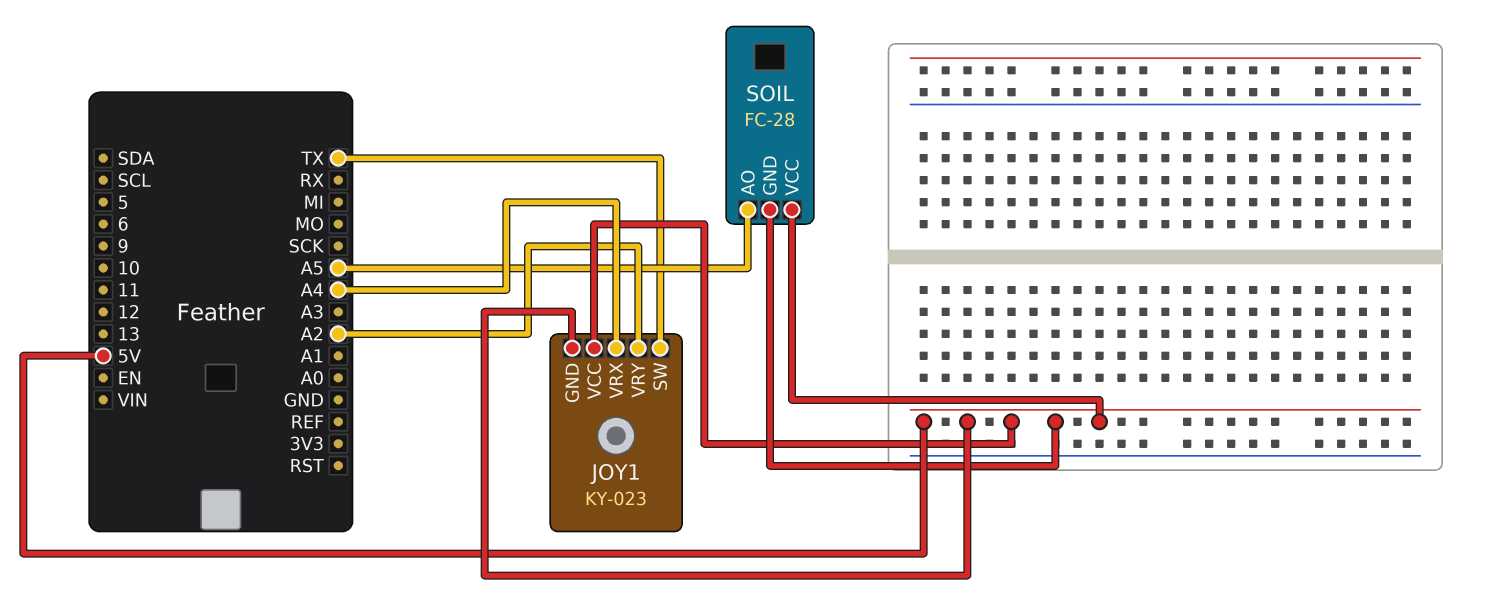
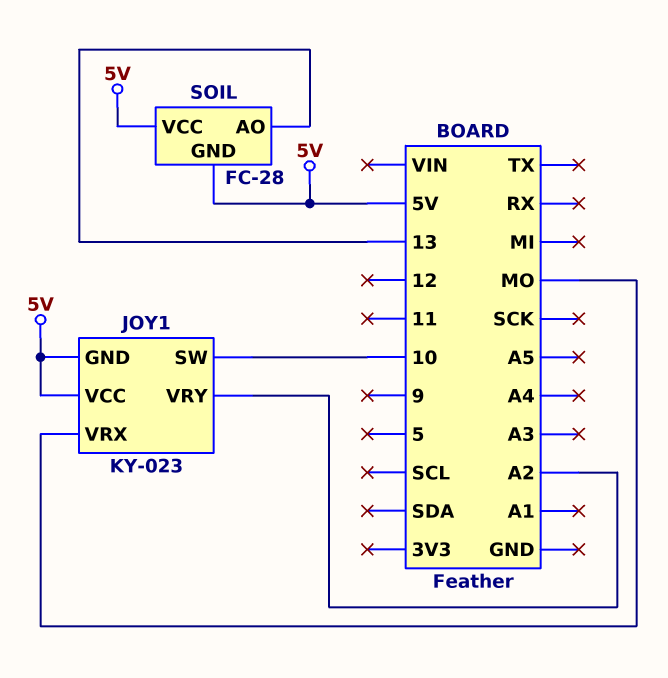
JOY1 pin SW: TX -> 10
JOY1 pin VRX: A4 -> MO
SOIL pin AO: A5 -> 13

